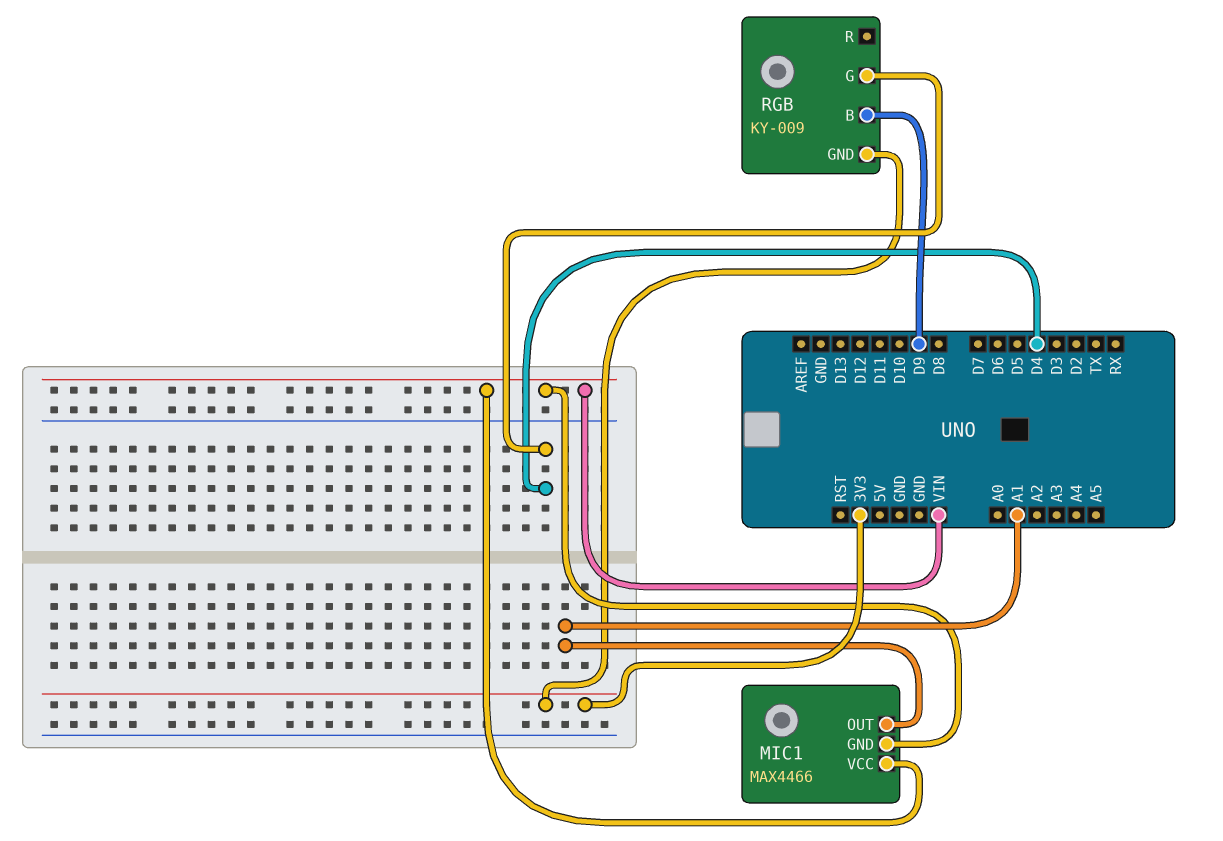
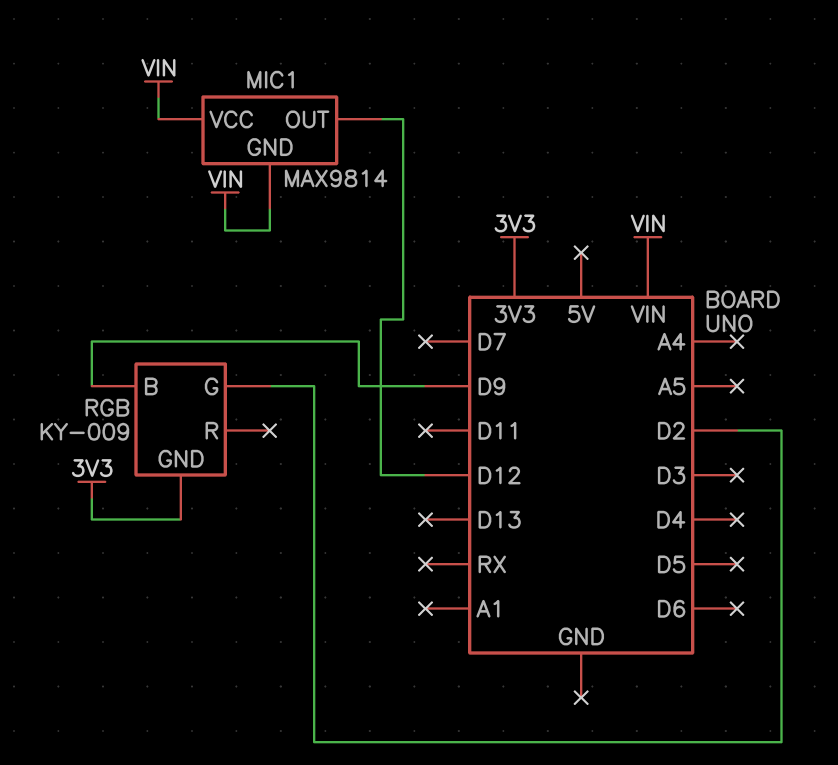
MIC1: MAX4466 -> MAX9814
MIC1 pin OUT: A1 -> D12
RGB pin G: D4 -> D2

